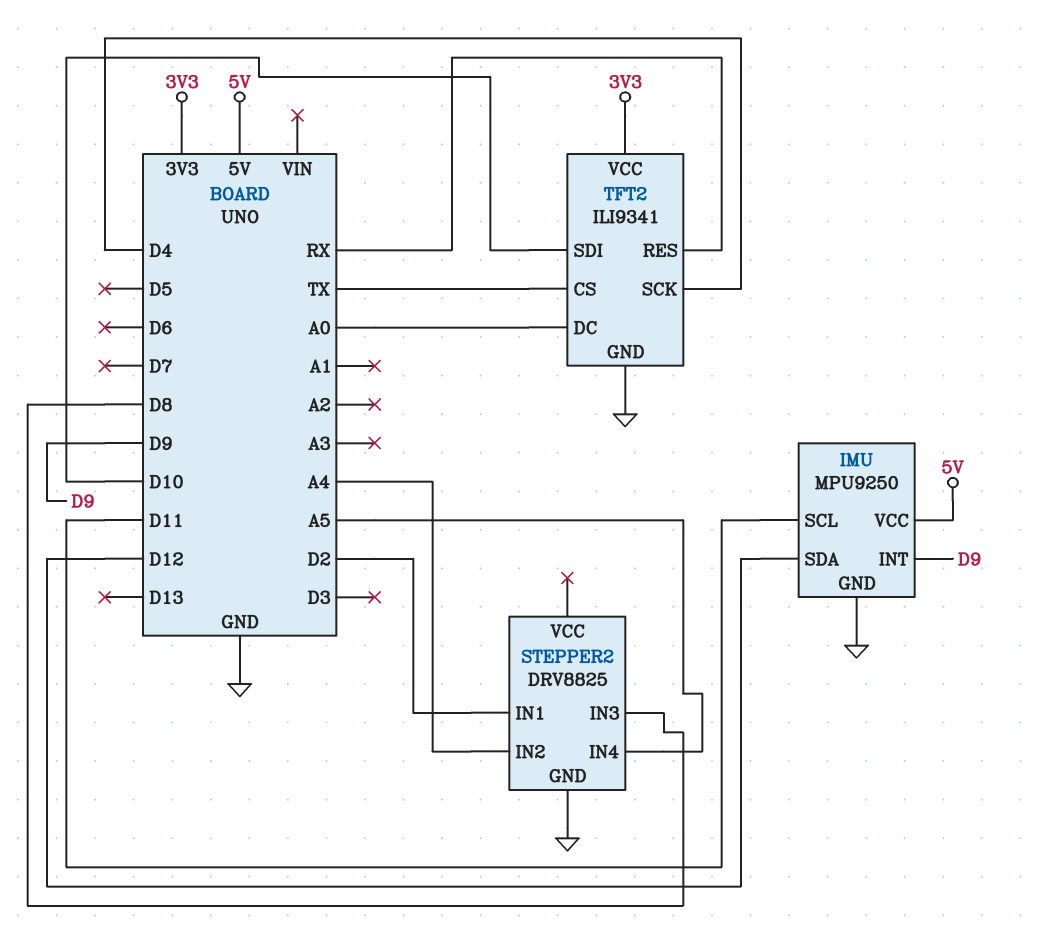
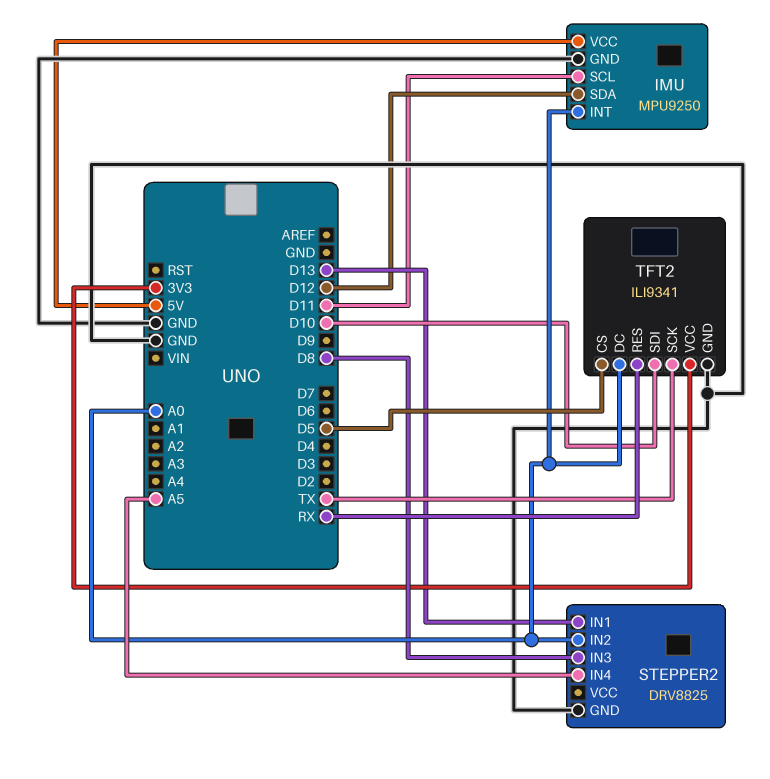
IMU pin INT: D9 -> A0
STEPPER2 pin IN1: D2 -> D13
STEPPER2 pin IN2: A4 -> A0
TFT2 pin CS: TX -> D5
TFT2 pin SCK: D4 -> TX

